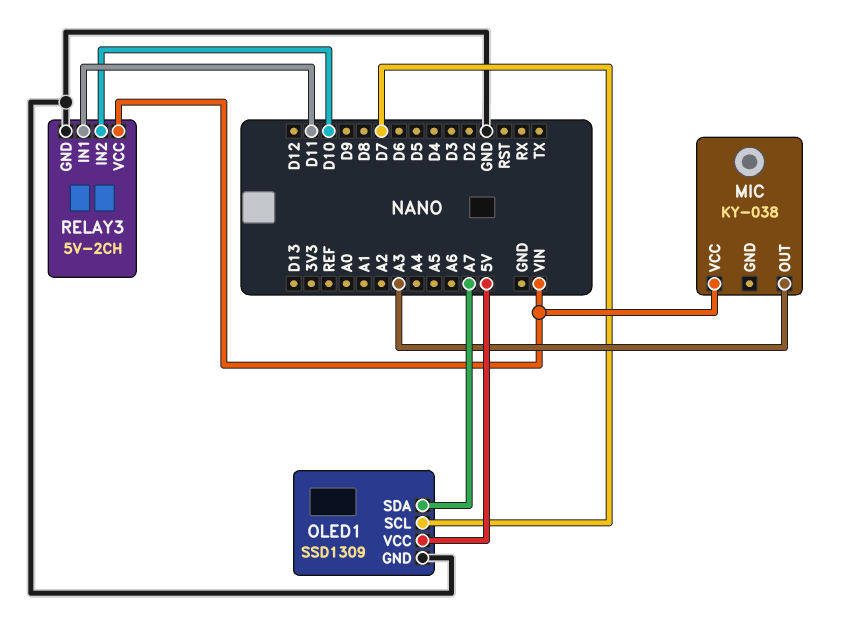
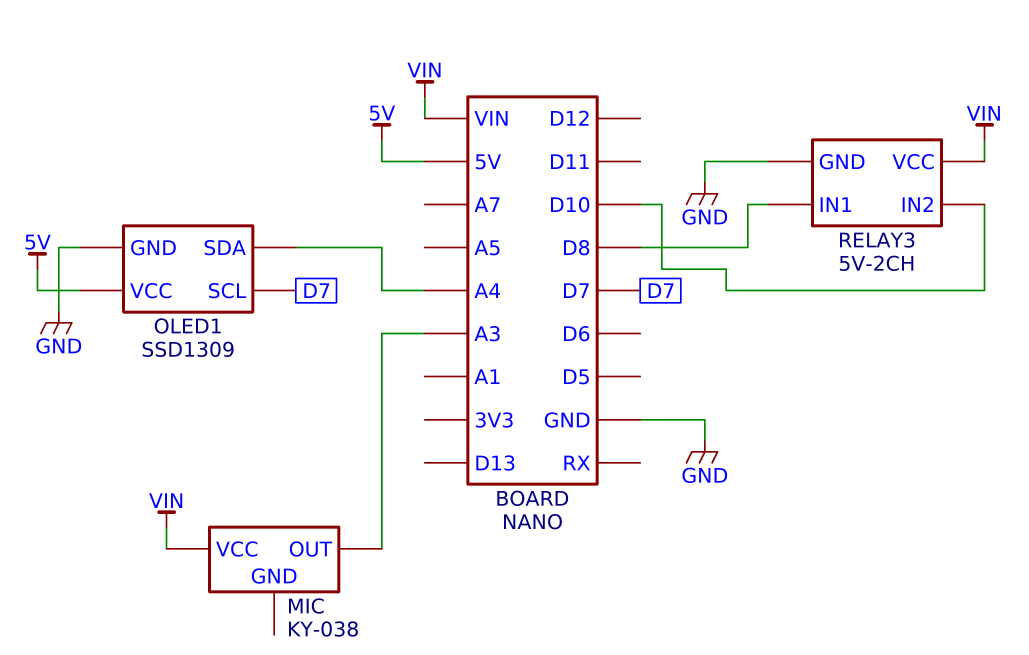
OLED1 pin SDA: A7 -> A4
RELAY3 pin IN1: D11 -> D8

